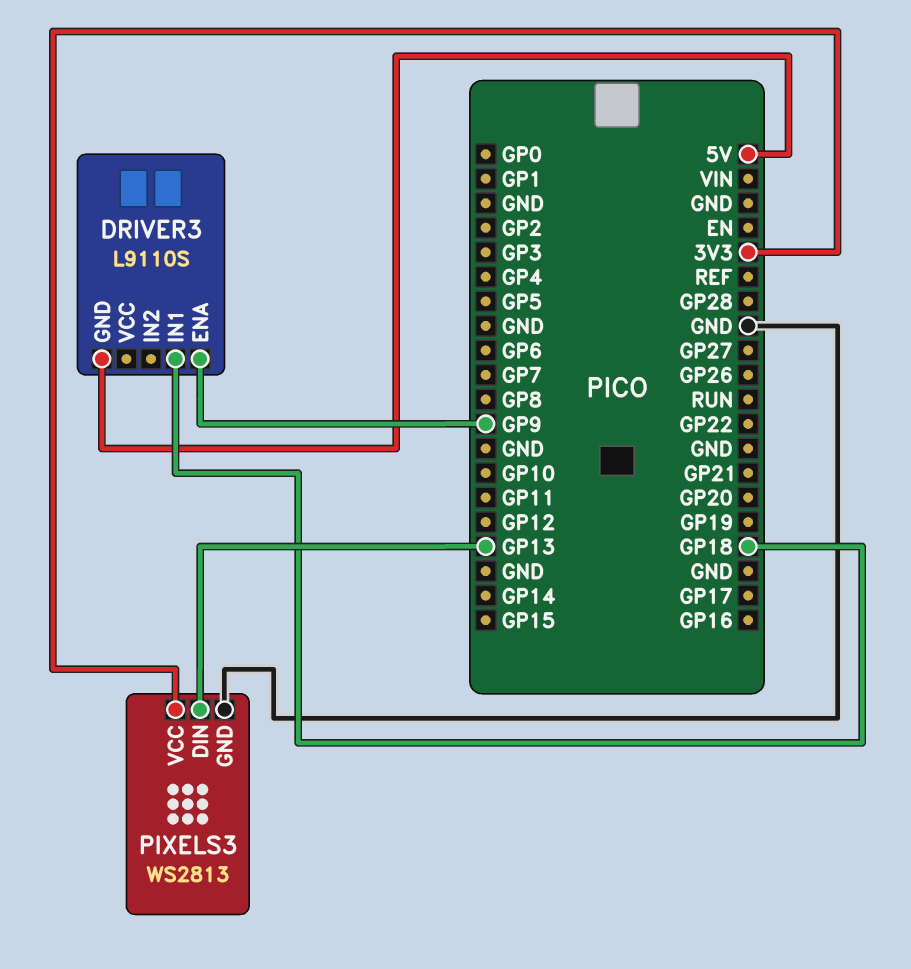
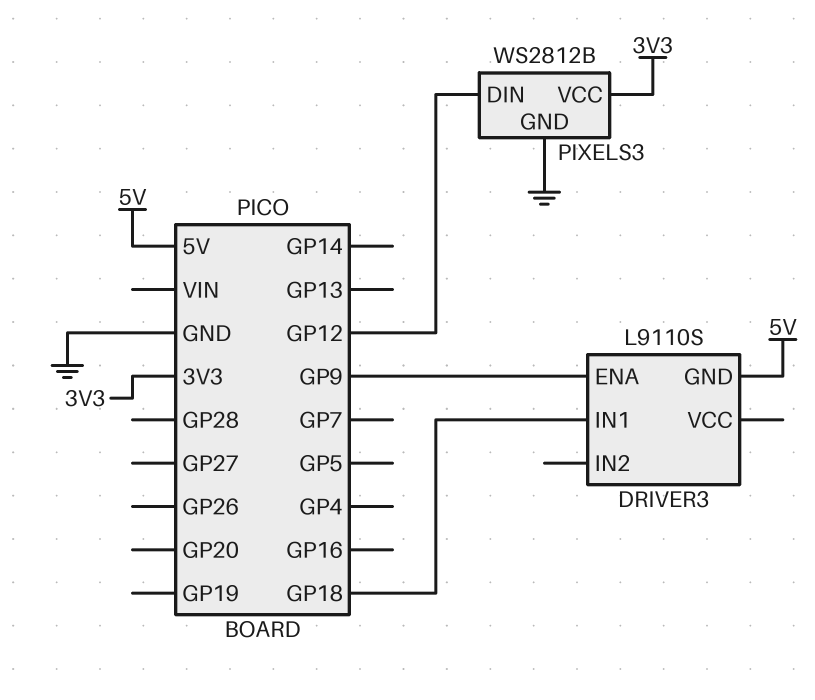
PIXELS3: WS2813 -> WS2812B
PIXELS3 pin DIN: GP13 -> GP12

